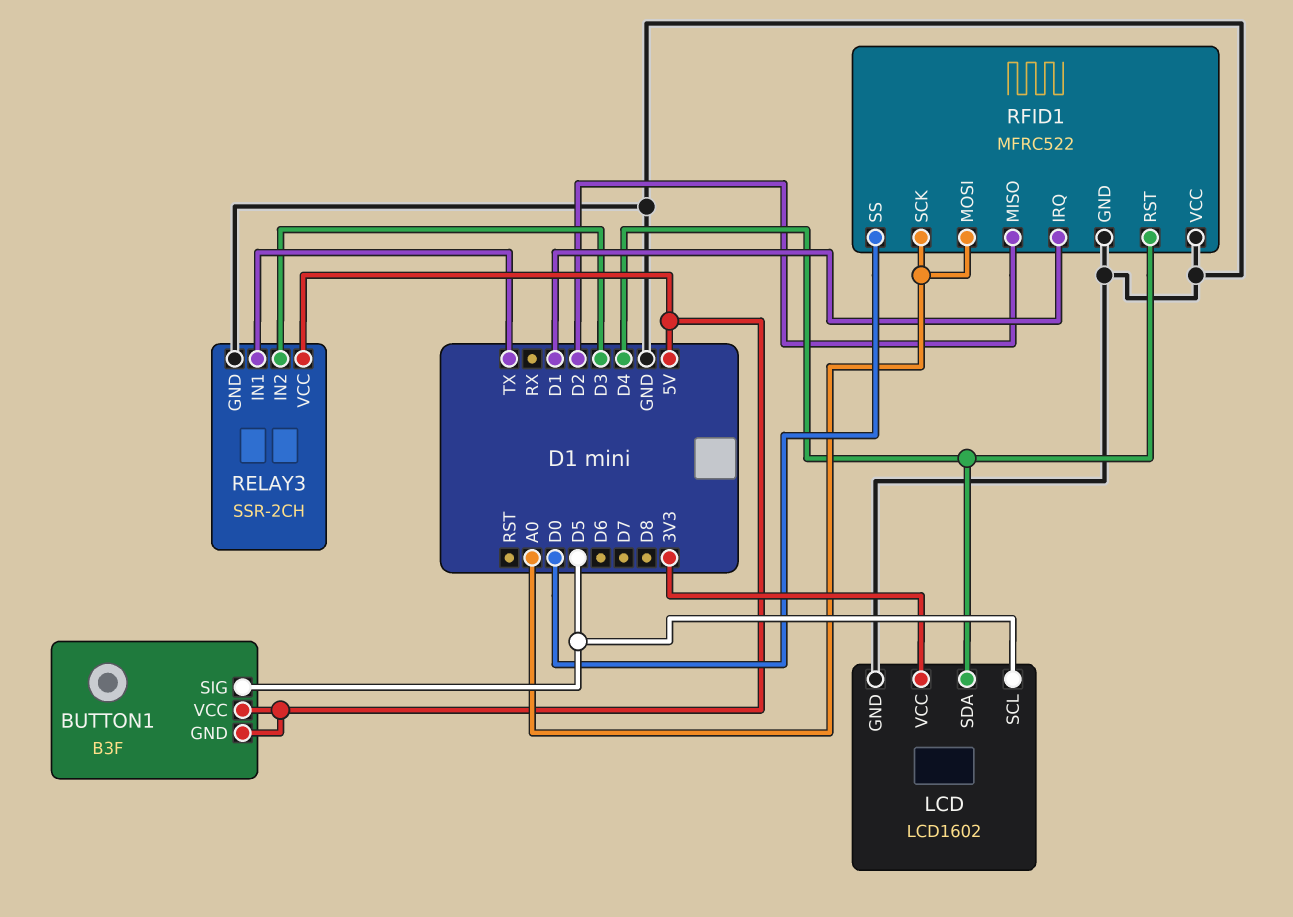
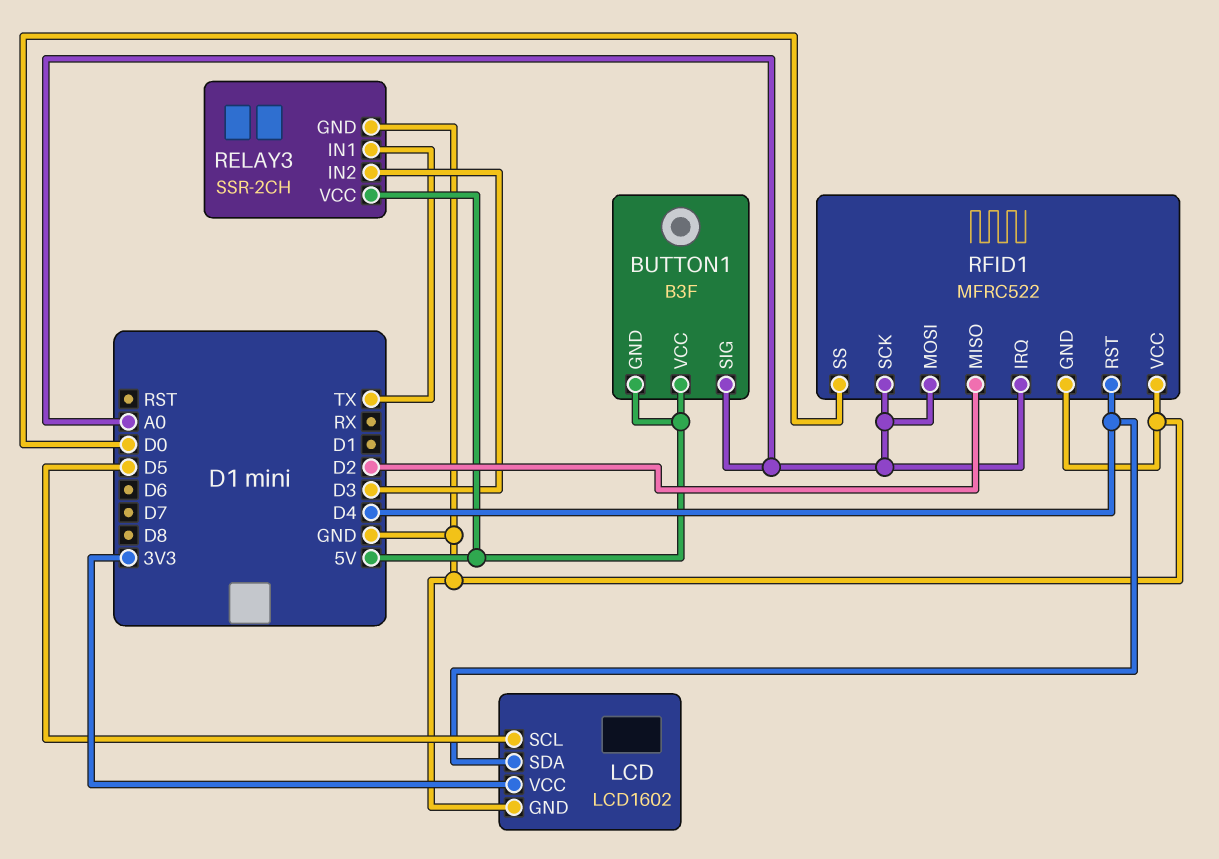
BUTTON1 pin SIG: D5 -> A0
RFID1 pin IRQ: D1 -> A0

